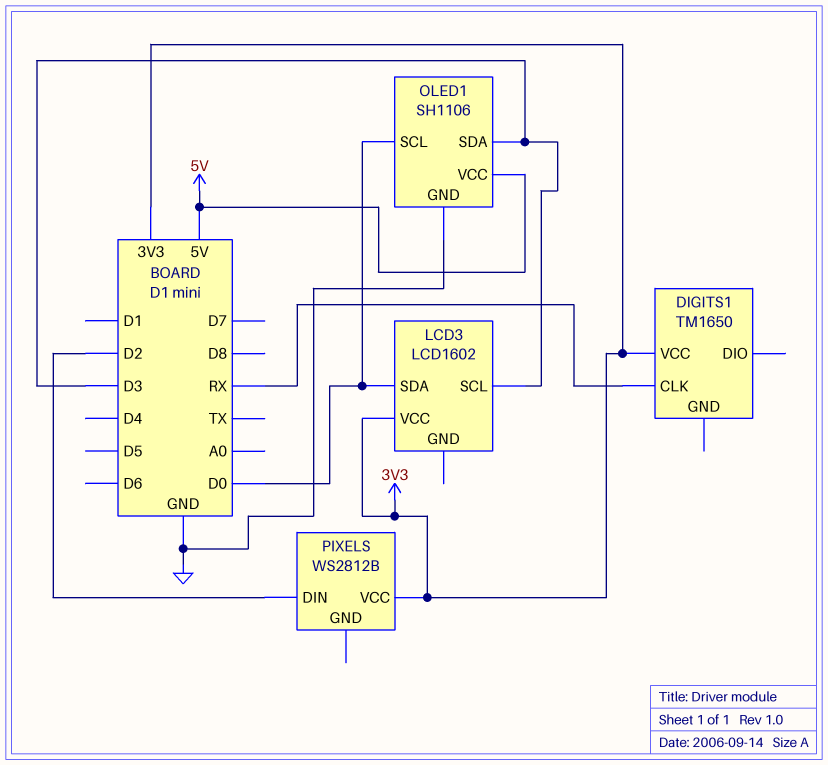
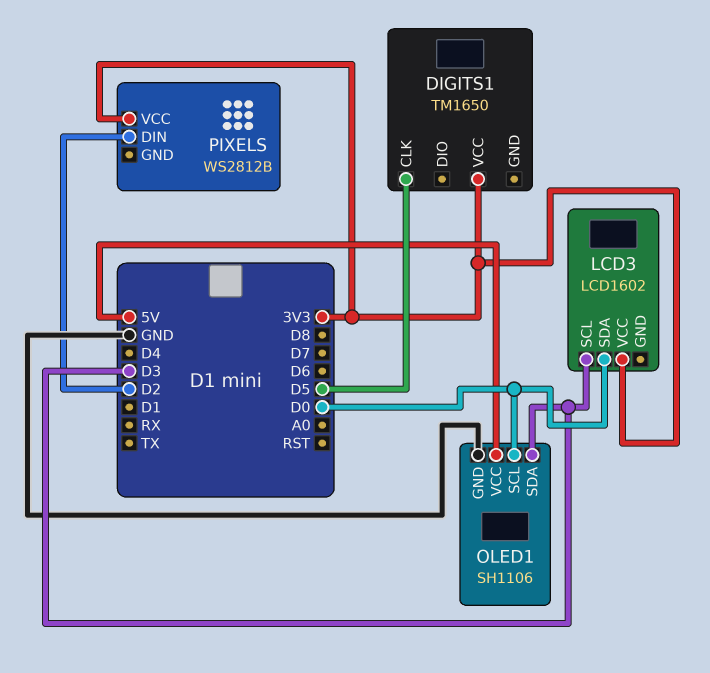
DIGITS1 pin CLK: RX -> D5

